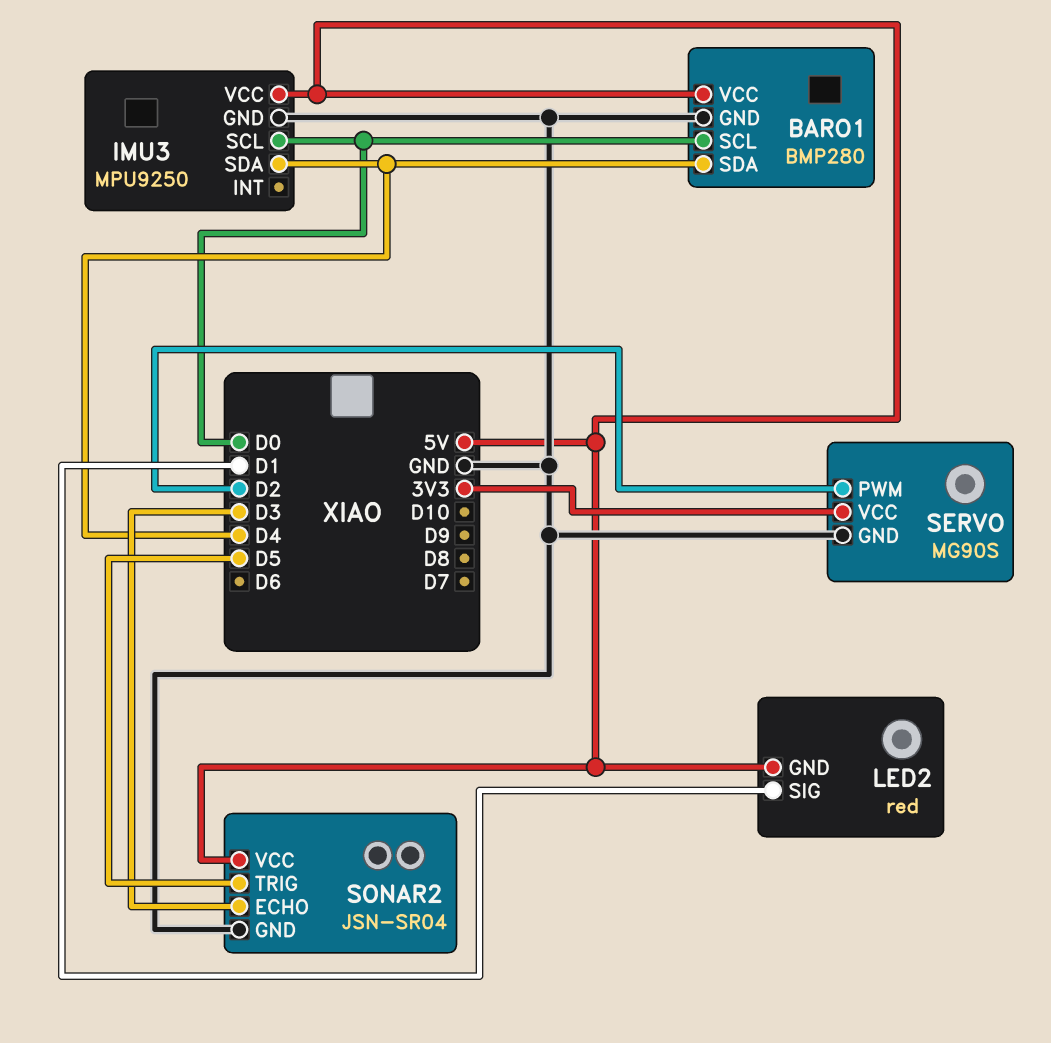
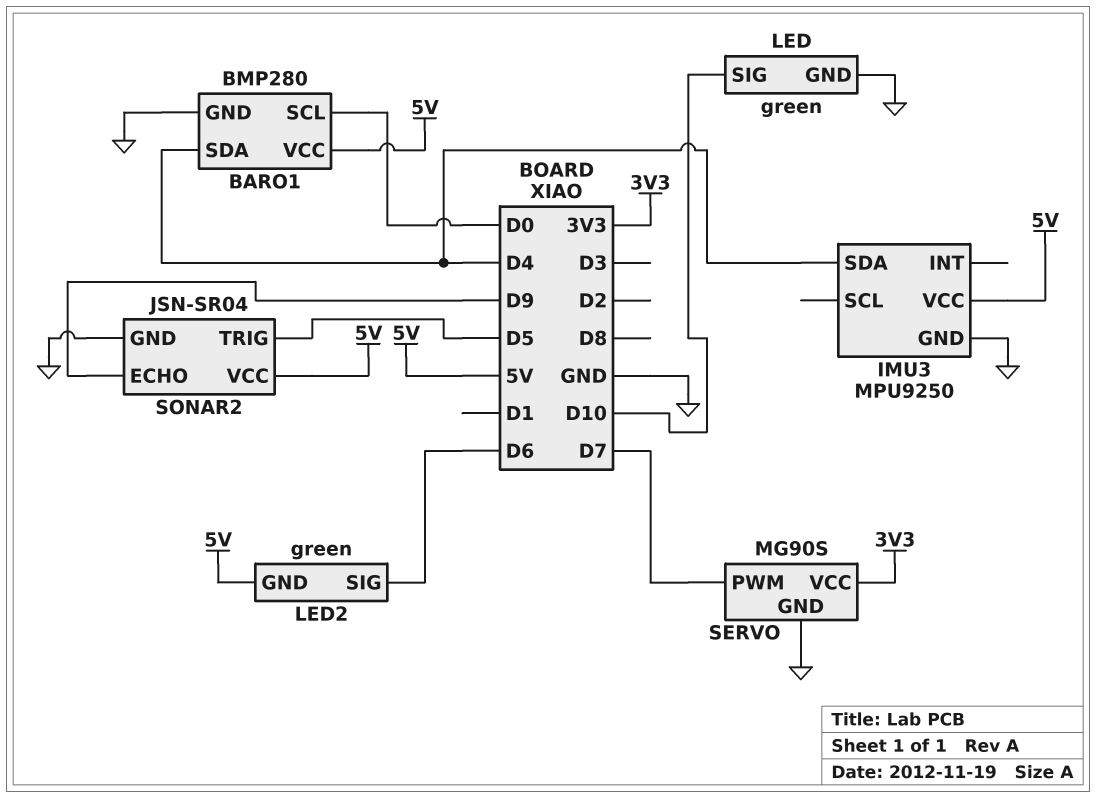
IMU3 pin SCL: D0 -> none
LED: none -> green
LED pin GND: none -> GND
LED pin SIG: none -> D10
LED2: red -> green
LED2 pin SIG: D1 -> D6
SERVO pin PWM: D2 -> D7
SONAR2 pin ECHO: D3 -> D9

